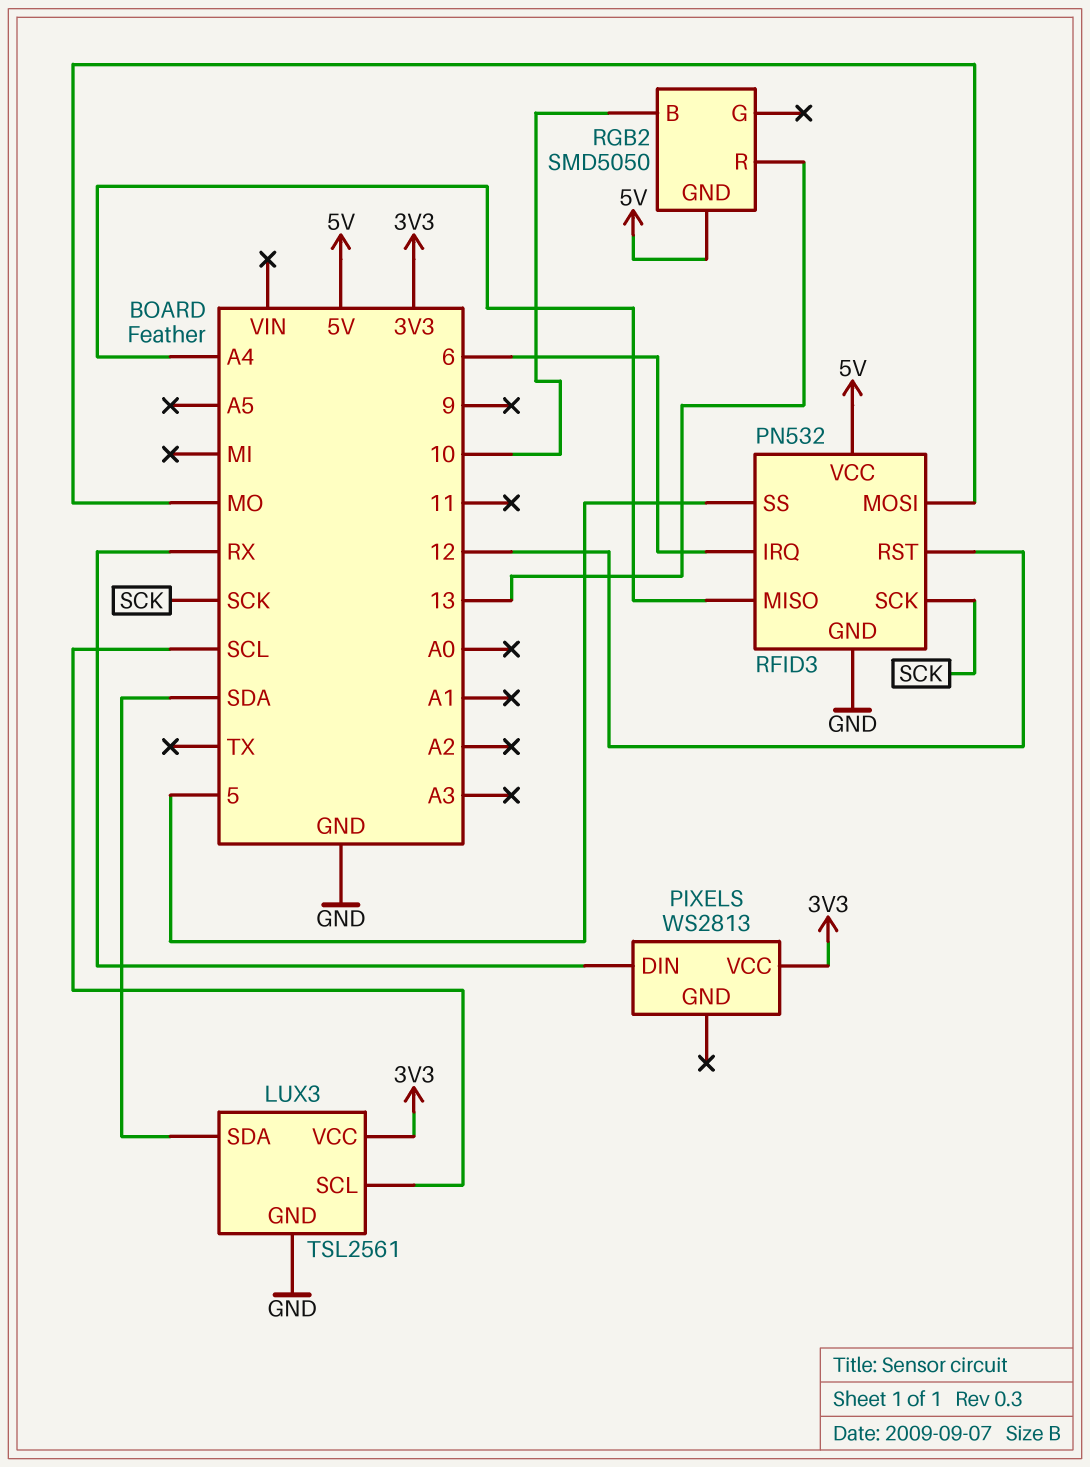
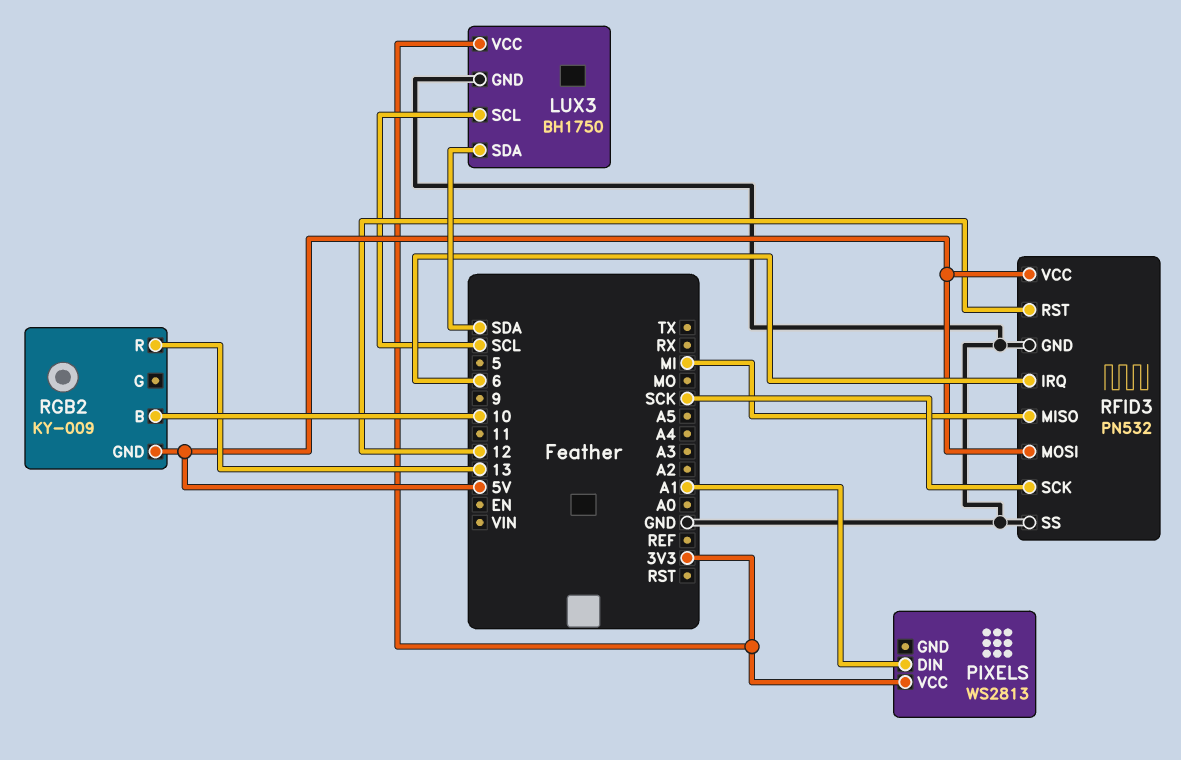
LUX3: TSL2561 -> BH1750
PIXELS pin DIN: RX -> A1
RFID3 pin MISO: A4 -> MI
RFID3 pin MOSI: MO -> 5V
RFID3 pin SS: 5 -> GND
RGB2: SMD5050 -> KY-009

